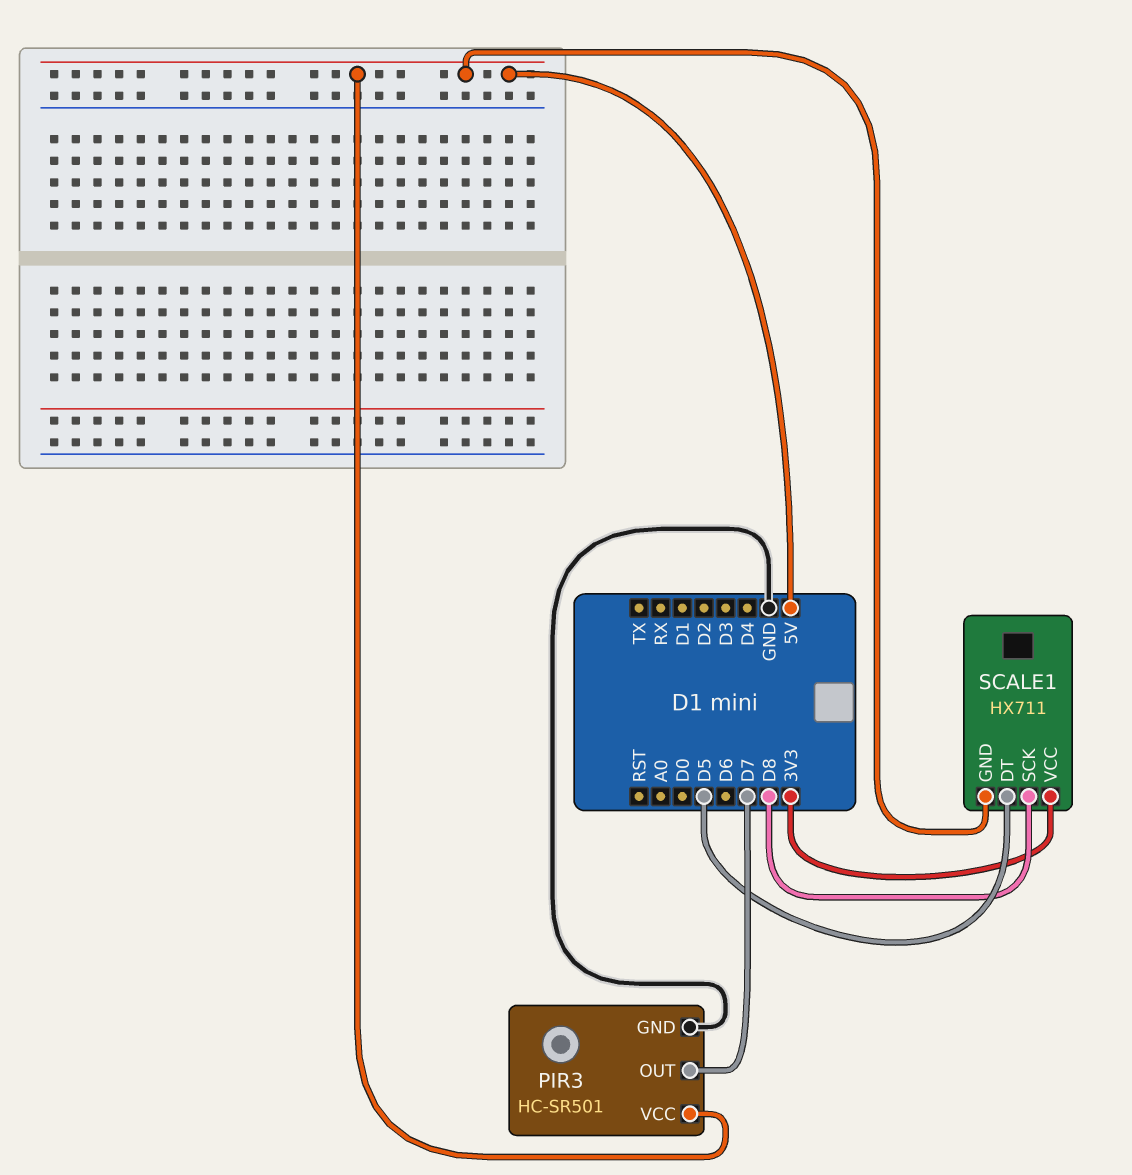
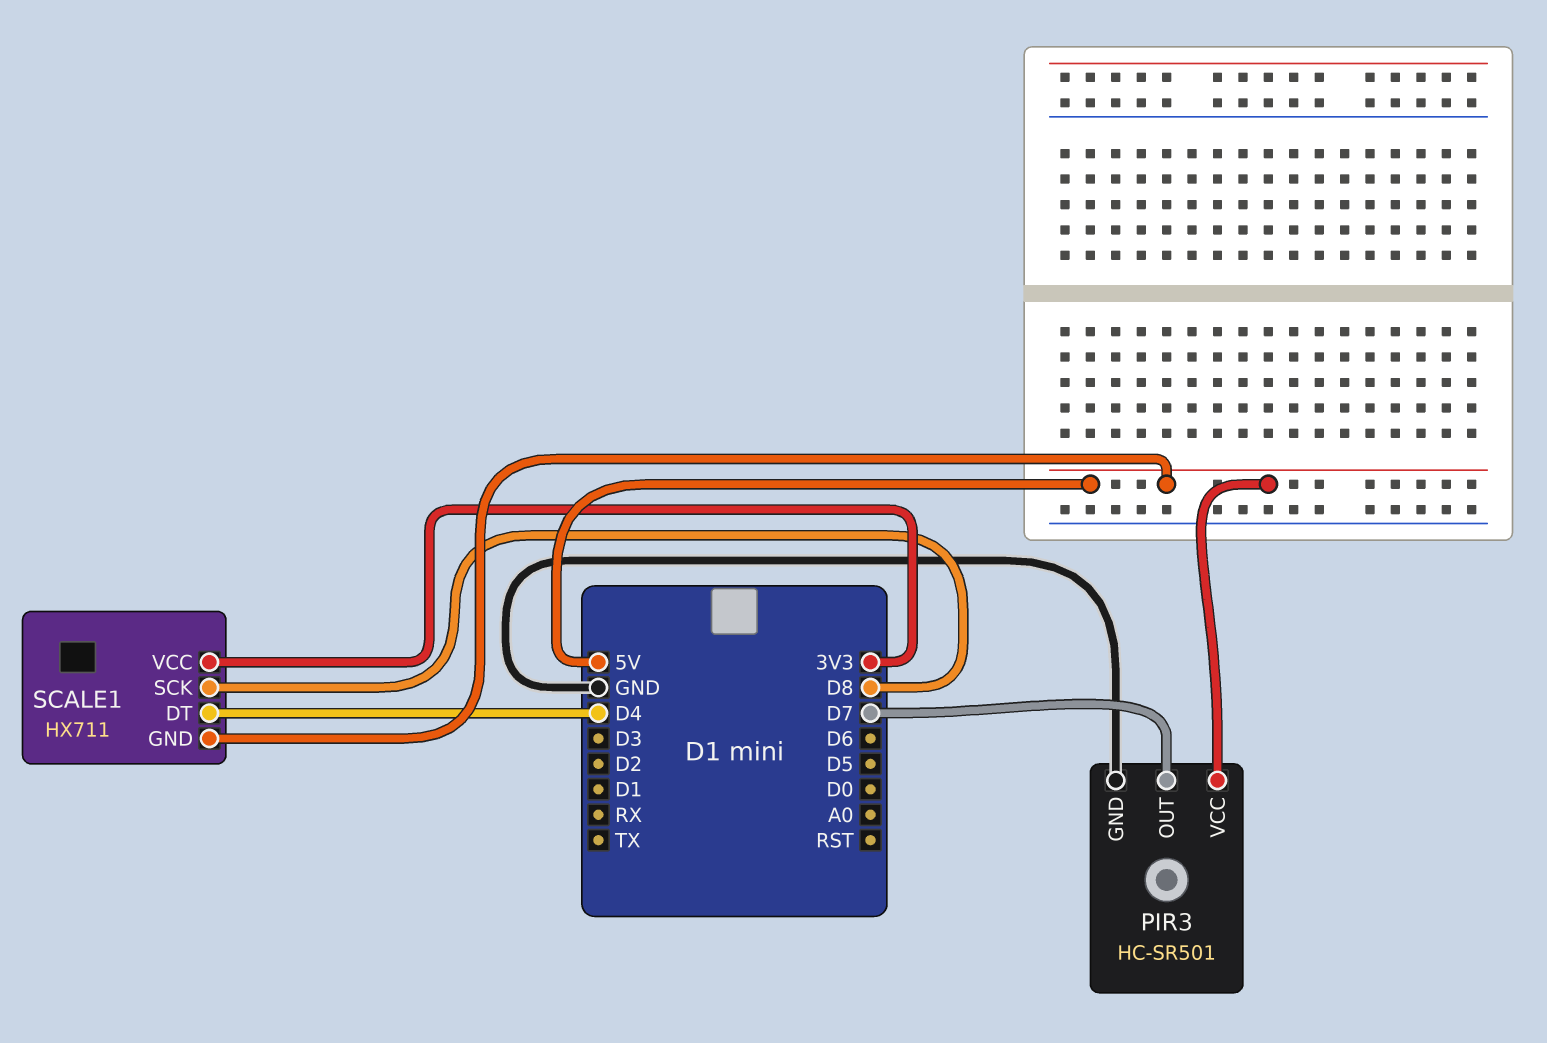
SCALE1 pin DT: D5 -> D4

